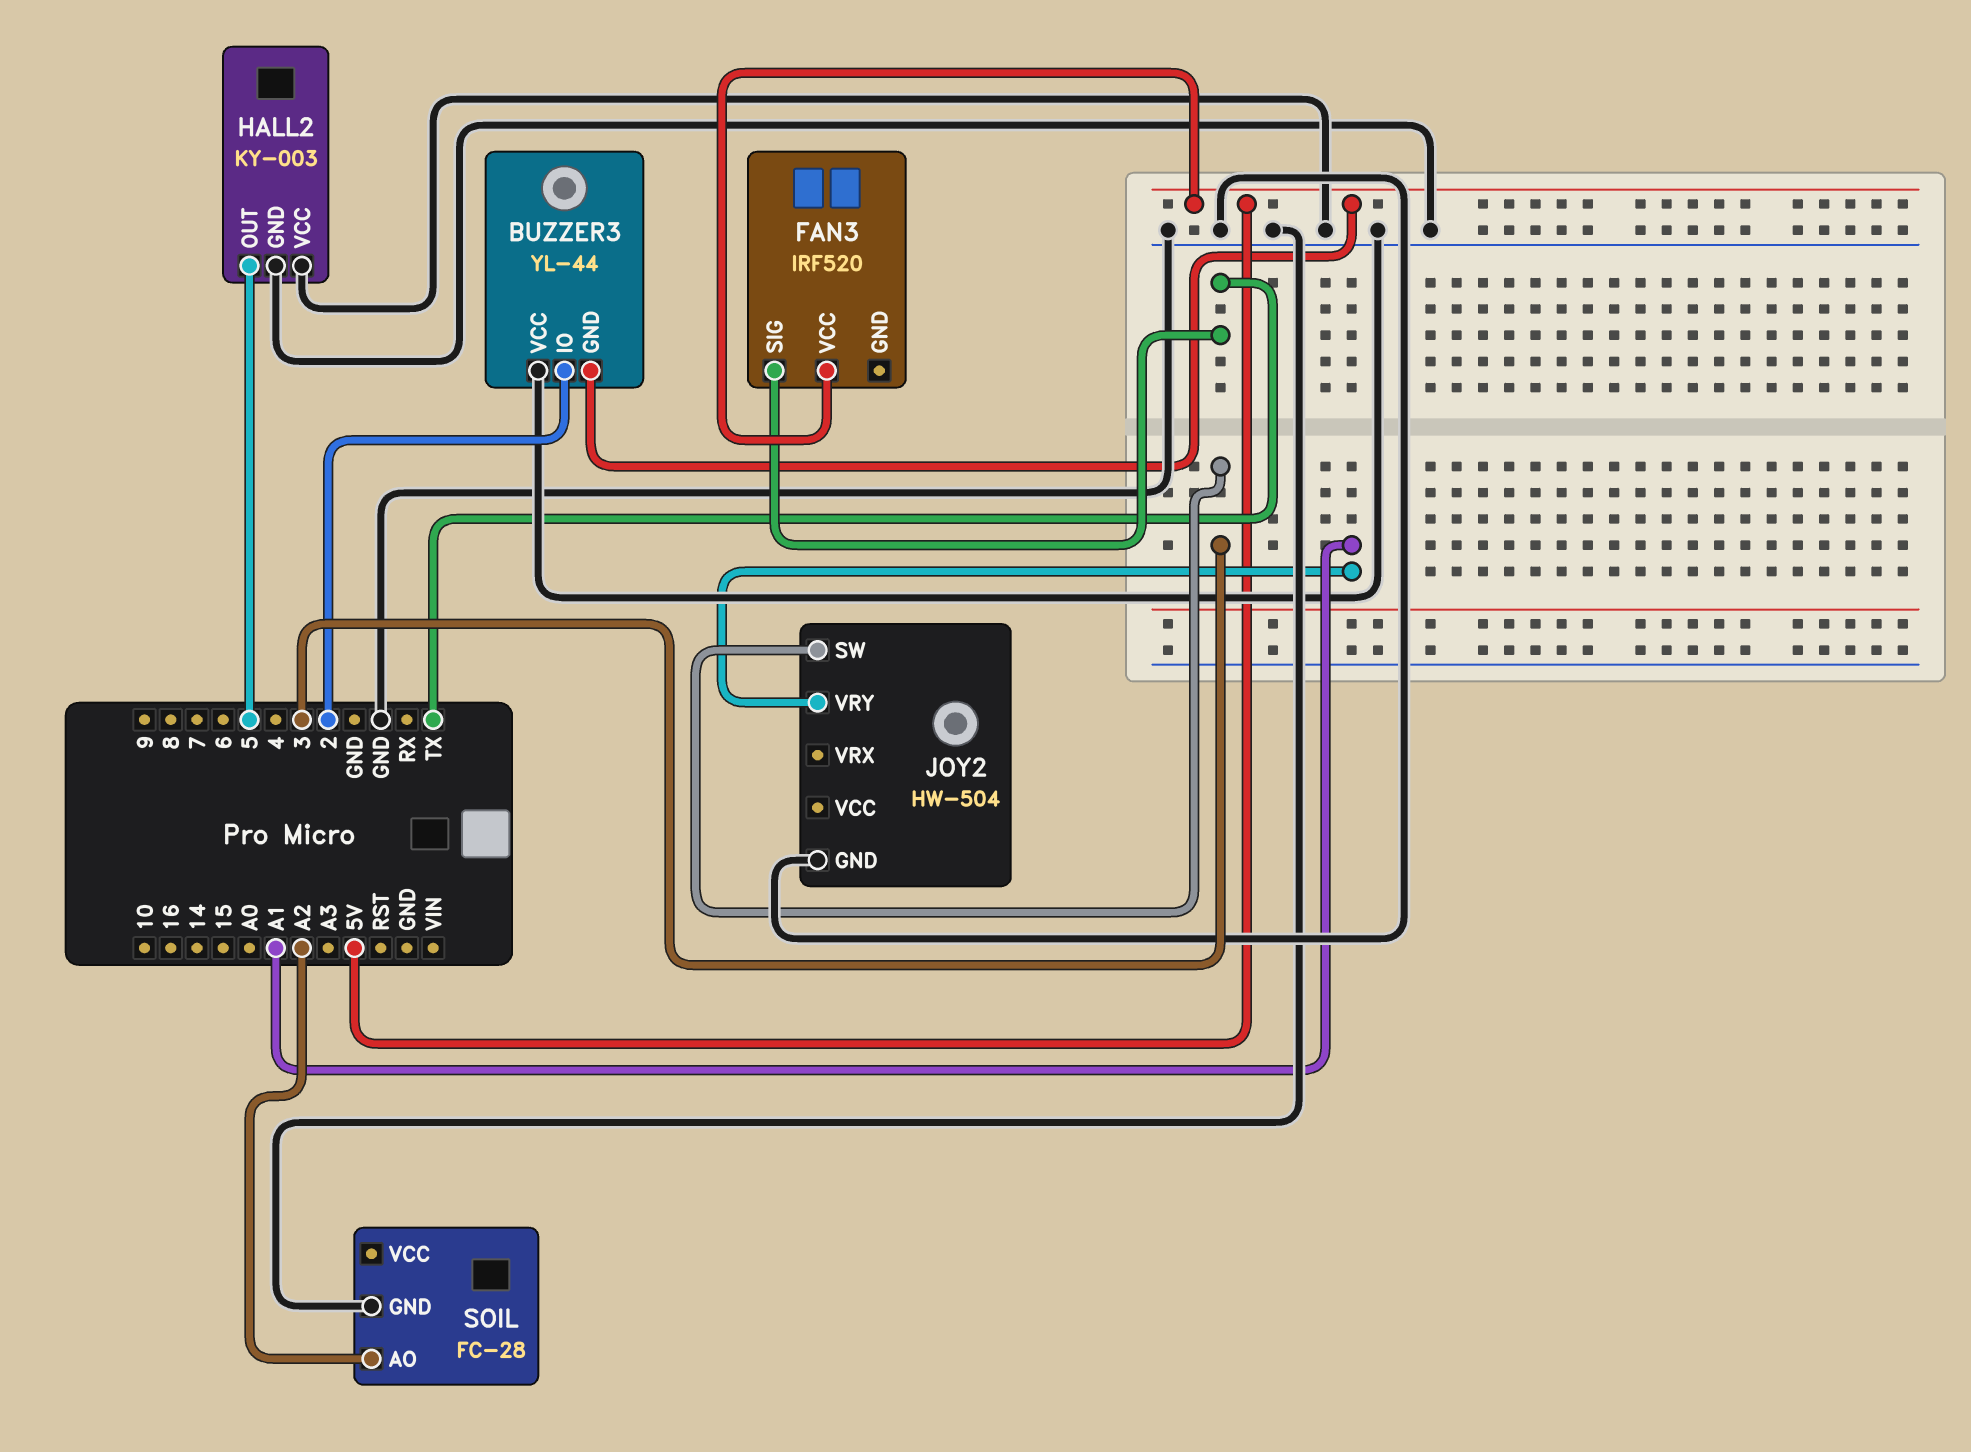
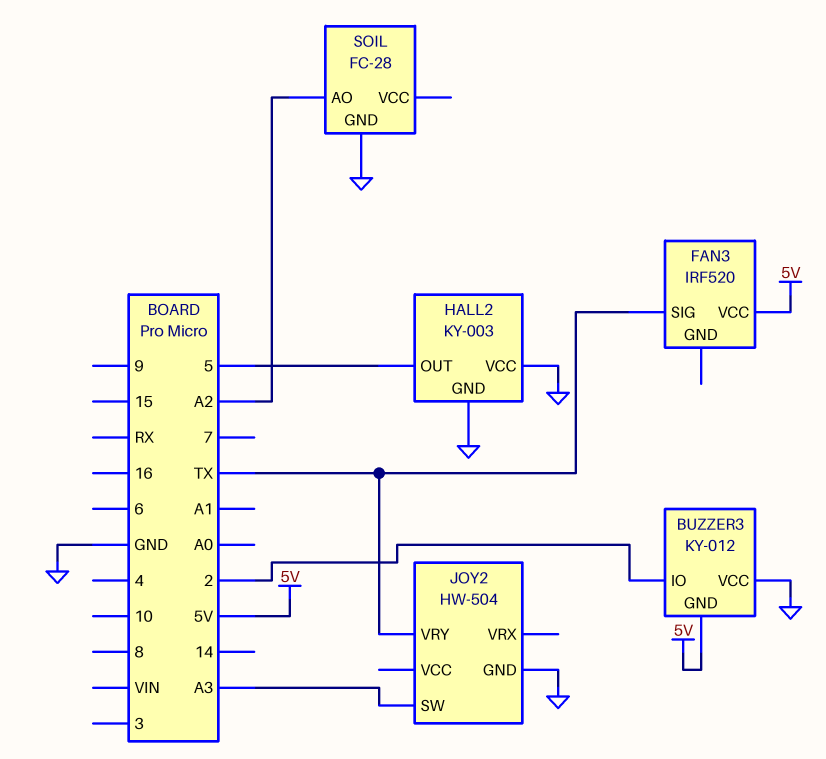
BUZZER3: YL-44 -> KY-012
JOY2 pin SW: 3 -> A3
JOY2 pin VRY: A1 -> TX

